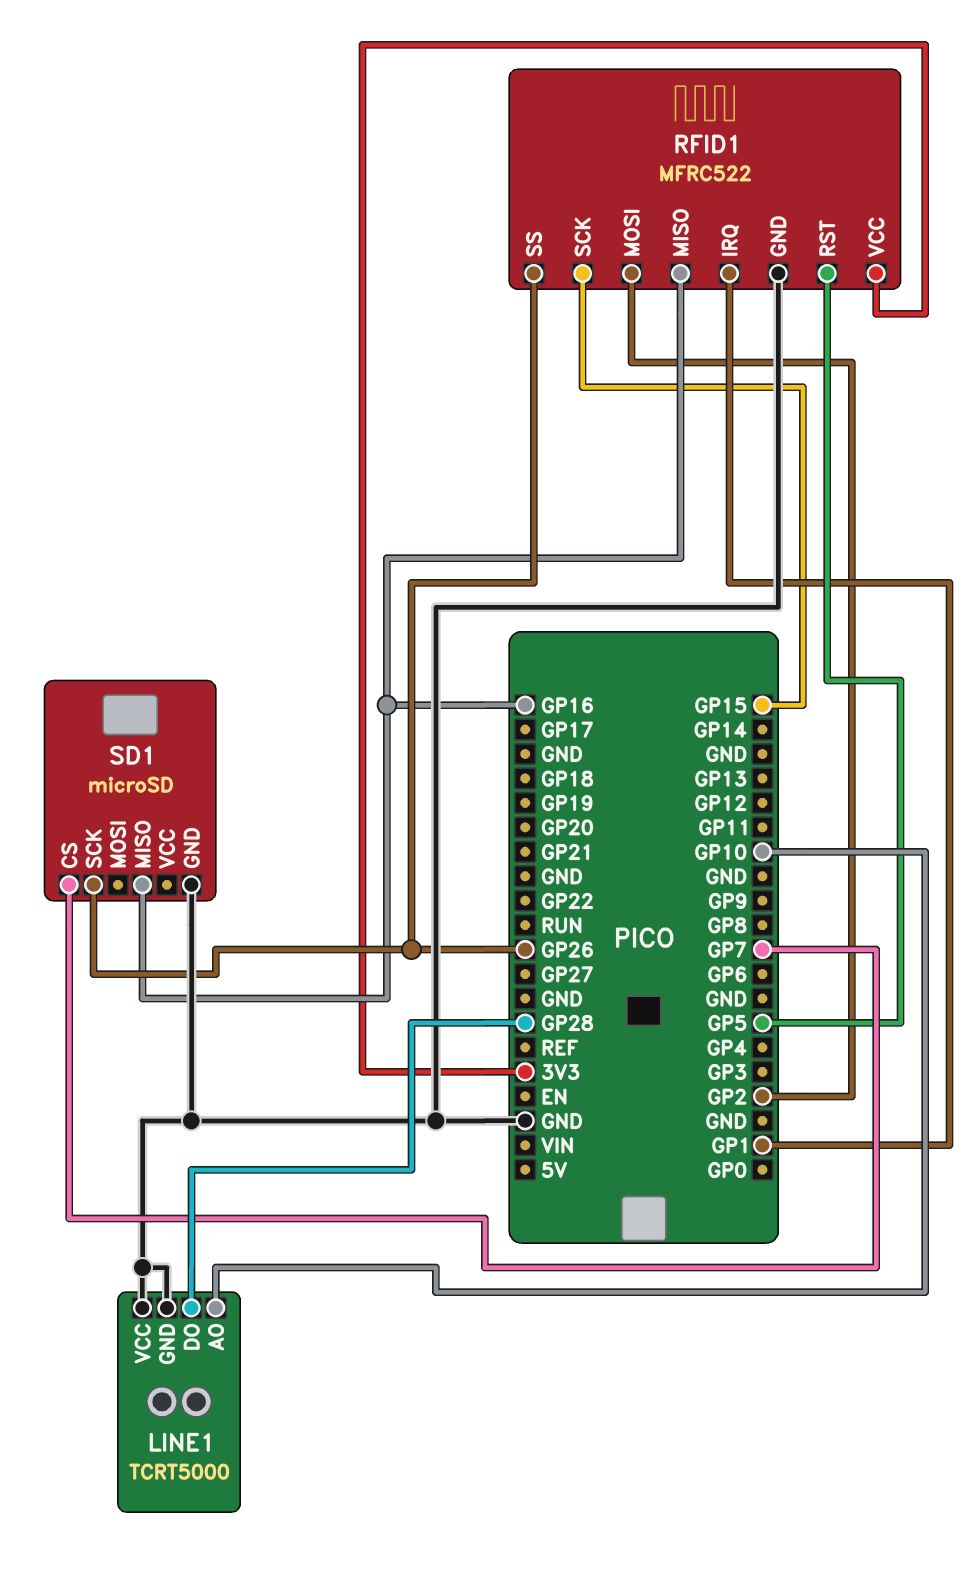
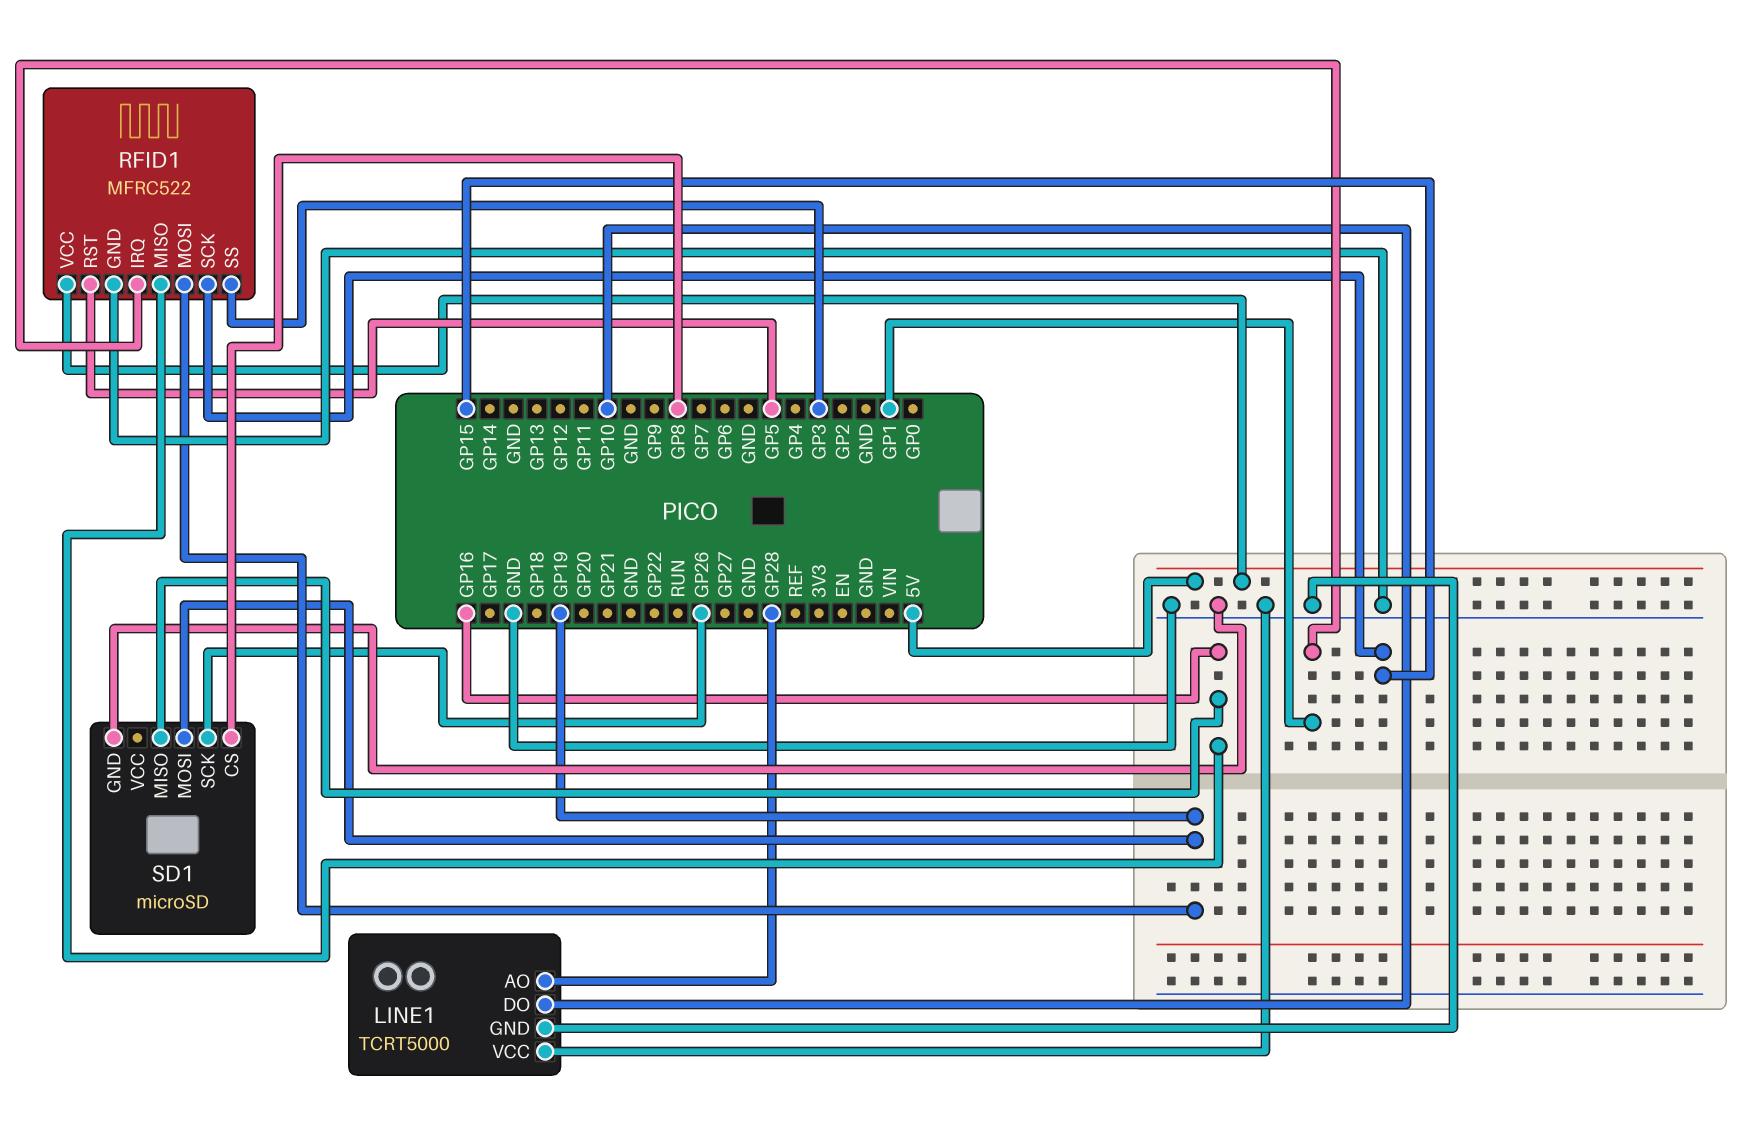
LINE1 pin AO: GP10 -> GP28
LINE1 pin DO: GP28 -> GP10
RFID1 pin MOSI: GP2 -> GP19
RFID1 pin SS: GP26 -> GP3
RFID1 pin VCC: 3V3 -> 5V
SD1 pin CS: GP7 -> GP8
SD1 pin MOSI: none -> GP19

